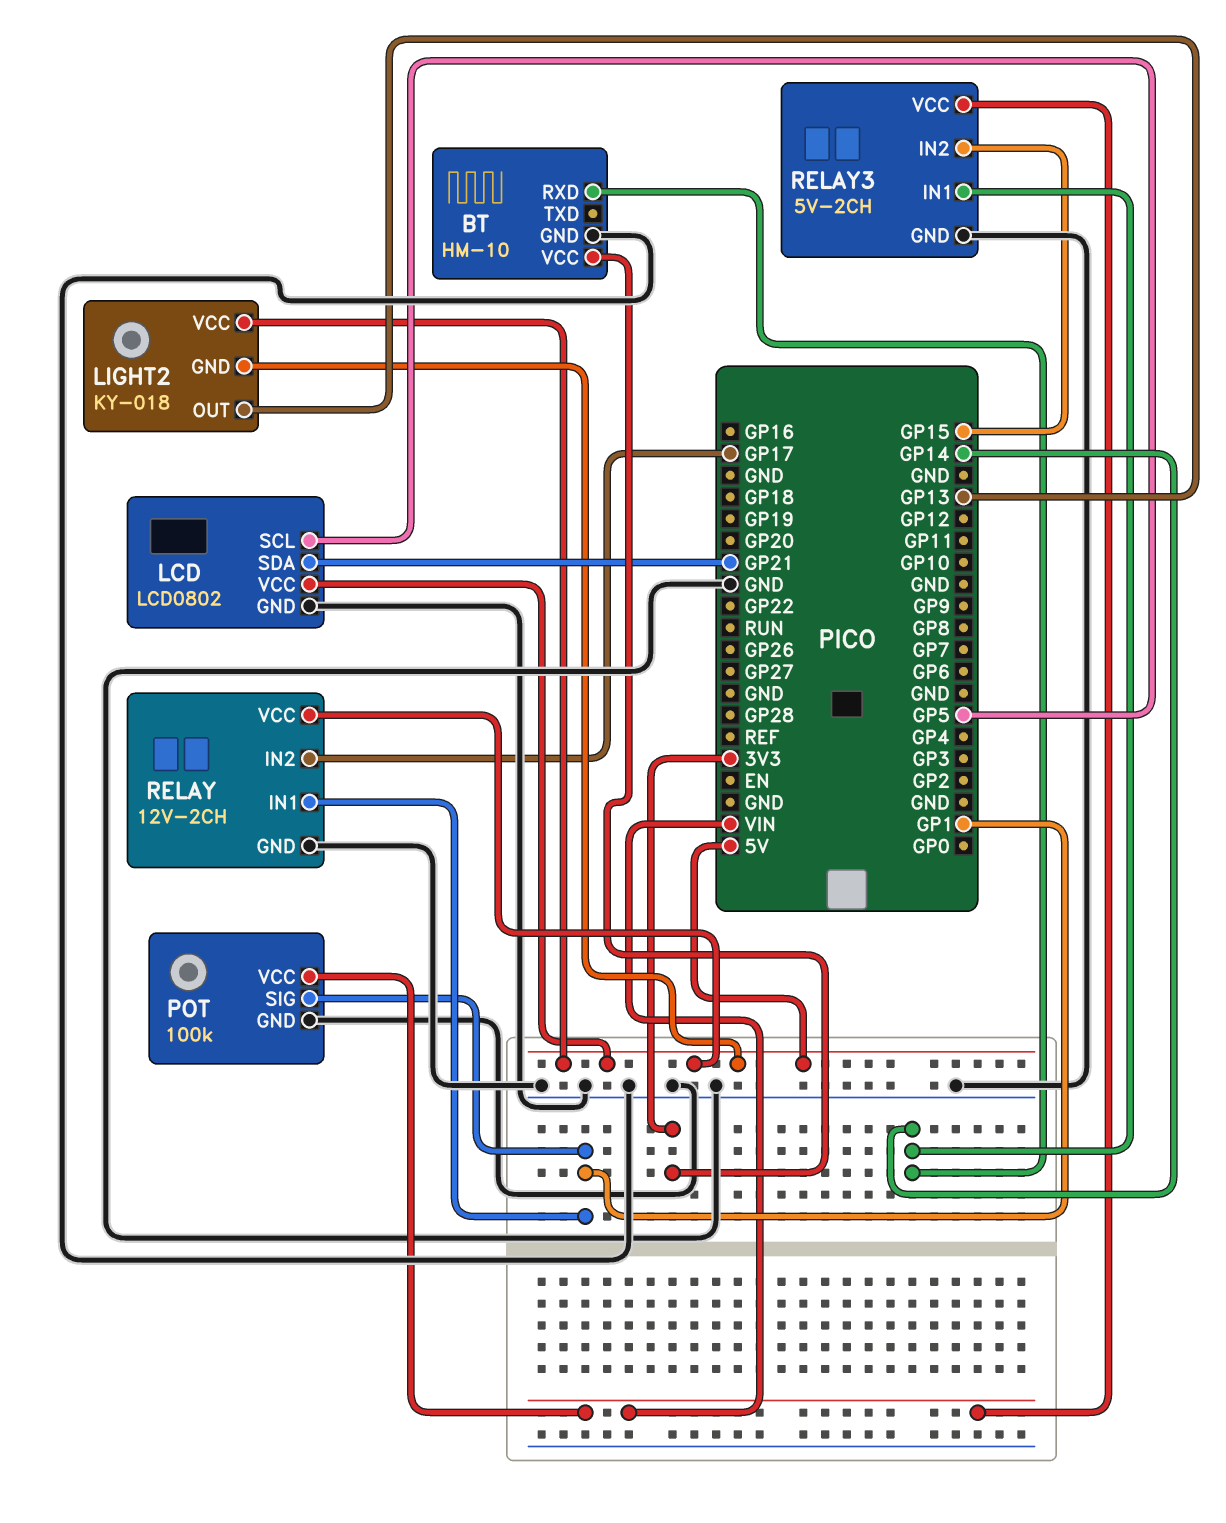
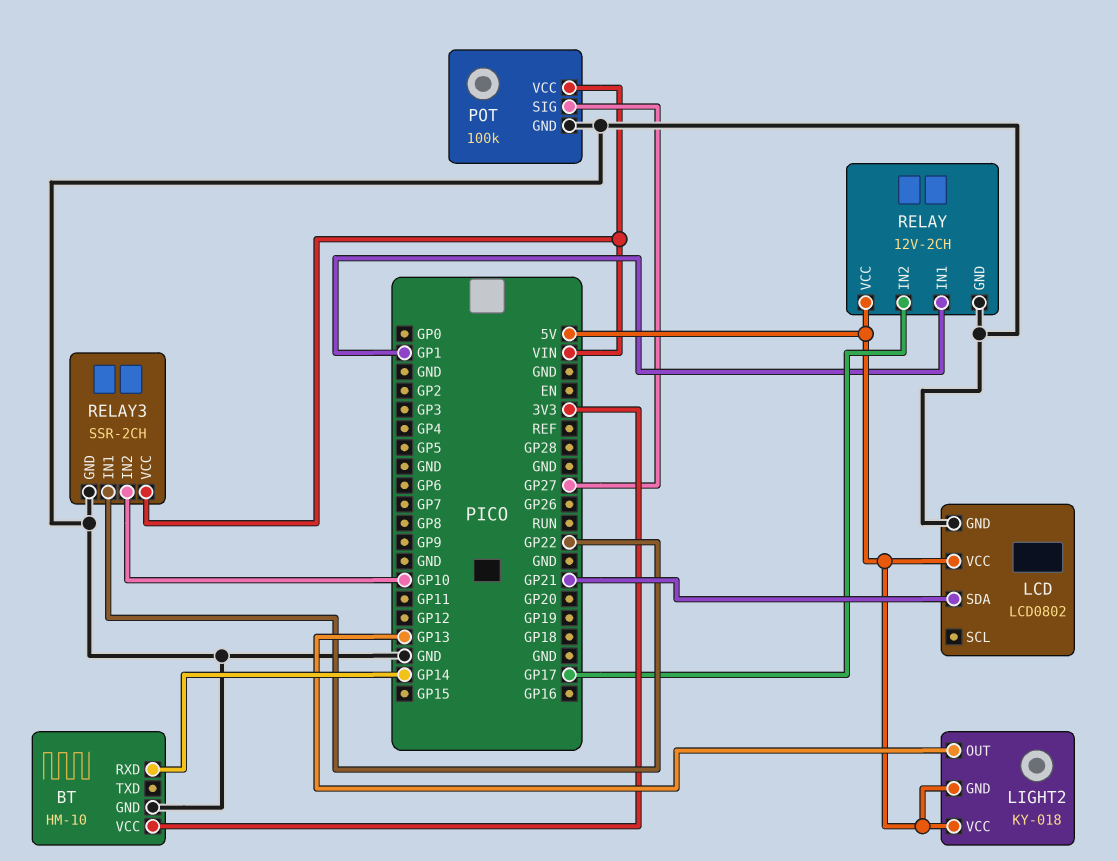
LCD pin SCL: GP5 -> none
POT pin SIG: GP1 -> GP27
RELAY3: 5V-2CH -> SSR-2CH
RELAY3 pin IN1: GP14 -> GP22
RELAY3 pin IN2: GP15 -> GP10

